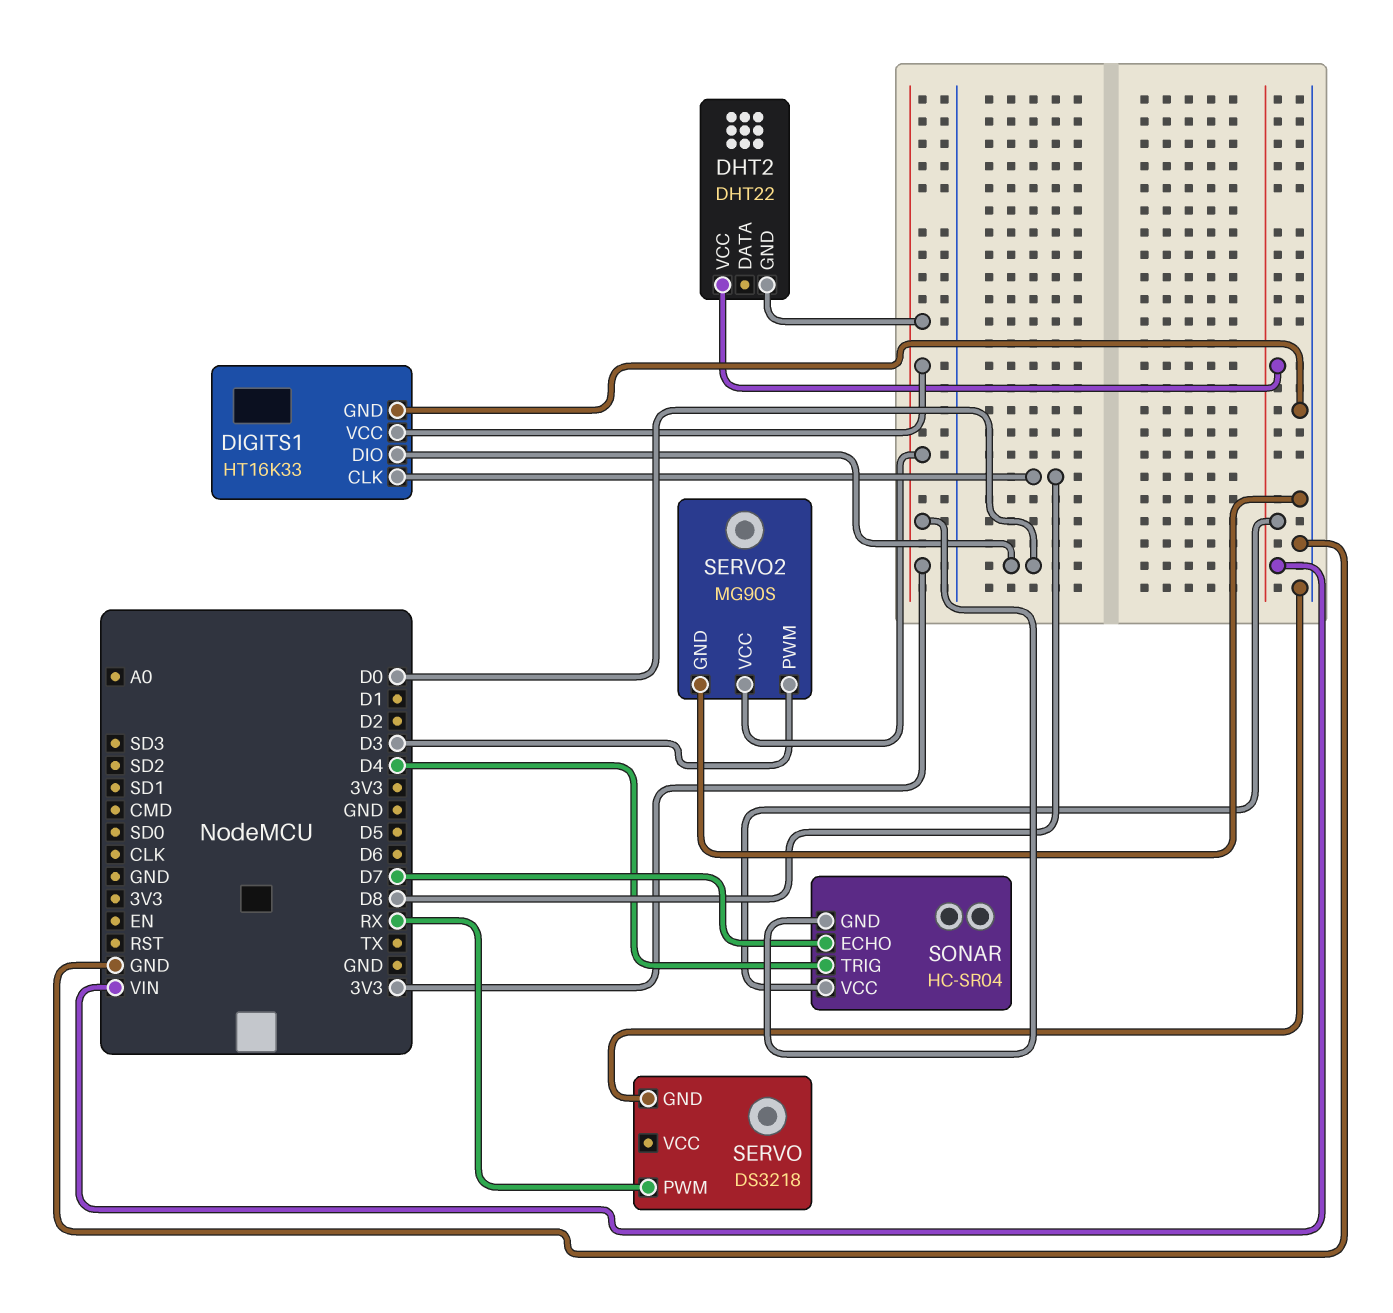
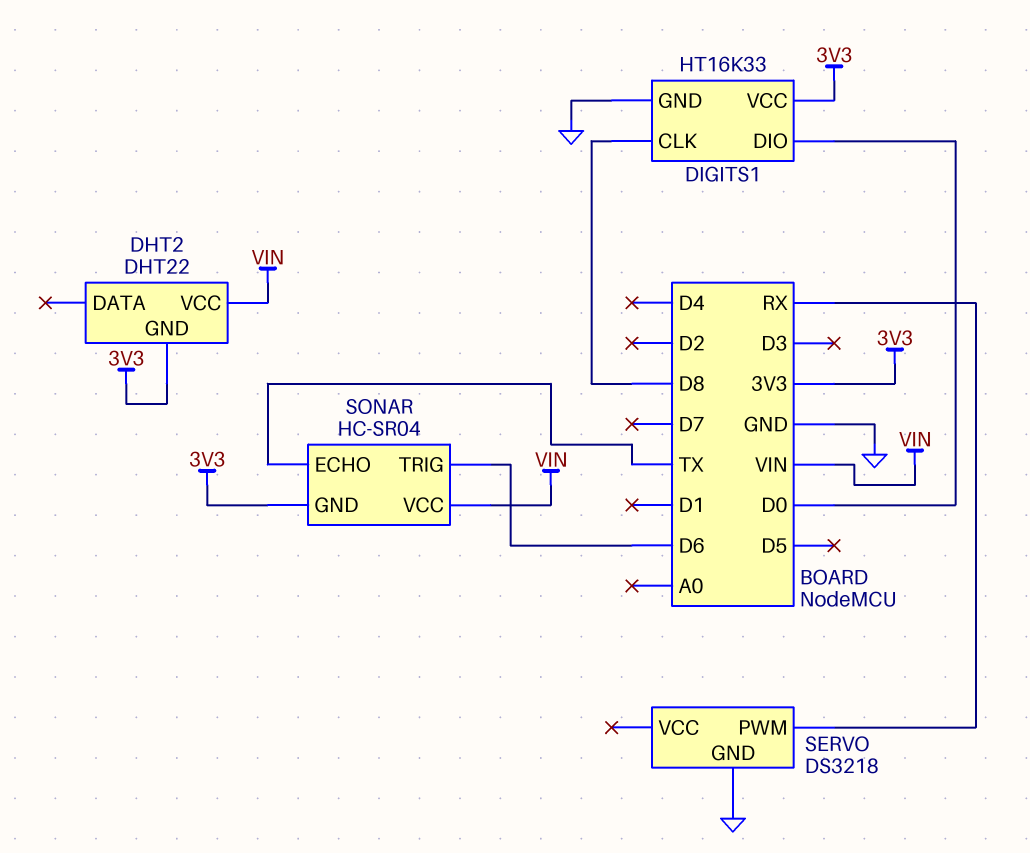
SERVO2: MG90S -> none
SERVO2 pin GND: GND -> none
SERVO2 pin PWM: D3 -> none
SERVO2 pin VCC: 3V3 -> none
SONAR pin ECHO: D7 -> TX
SONAR pin TRIG: D4 -> D6

